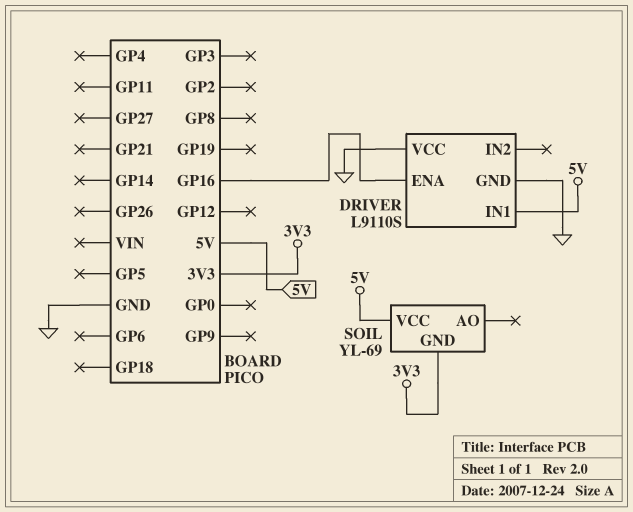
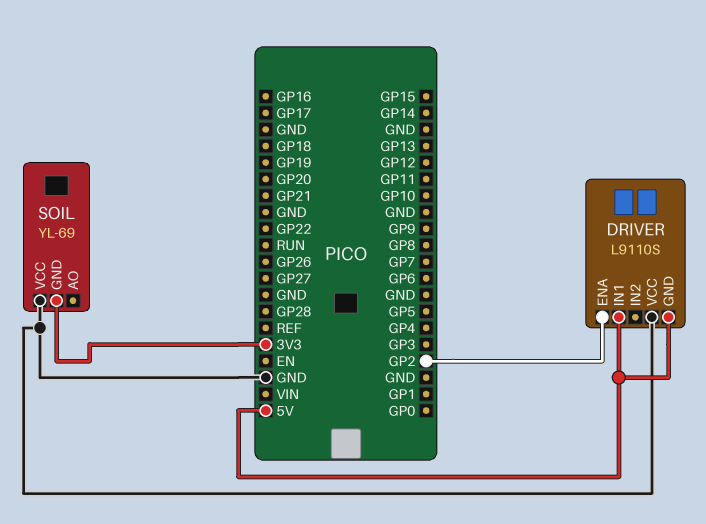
DRIVER pin ENA: GP16 -> GP2
DRIVER pin GND: GND -> 5V
SOIL pin VCC: 5V -> GND

